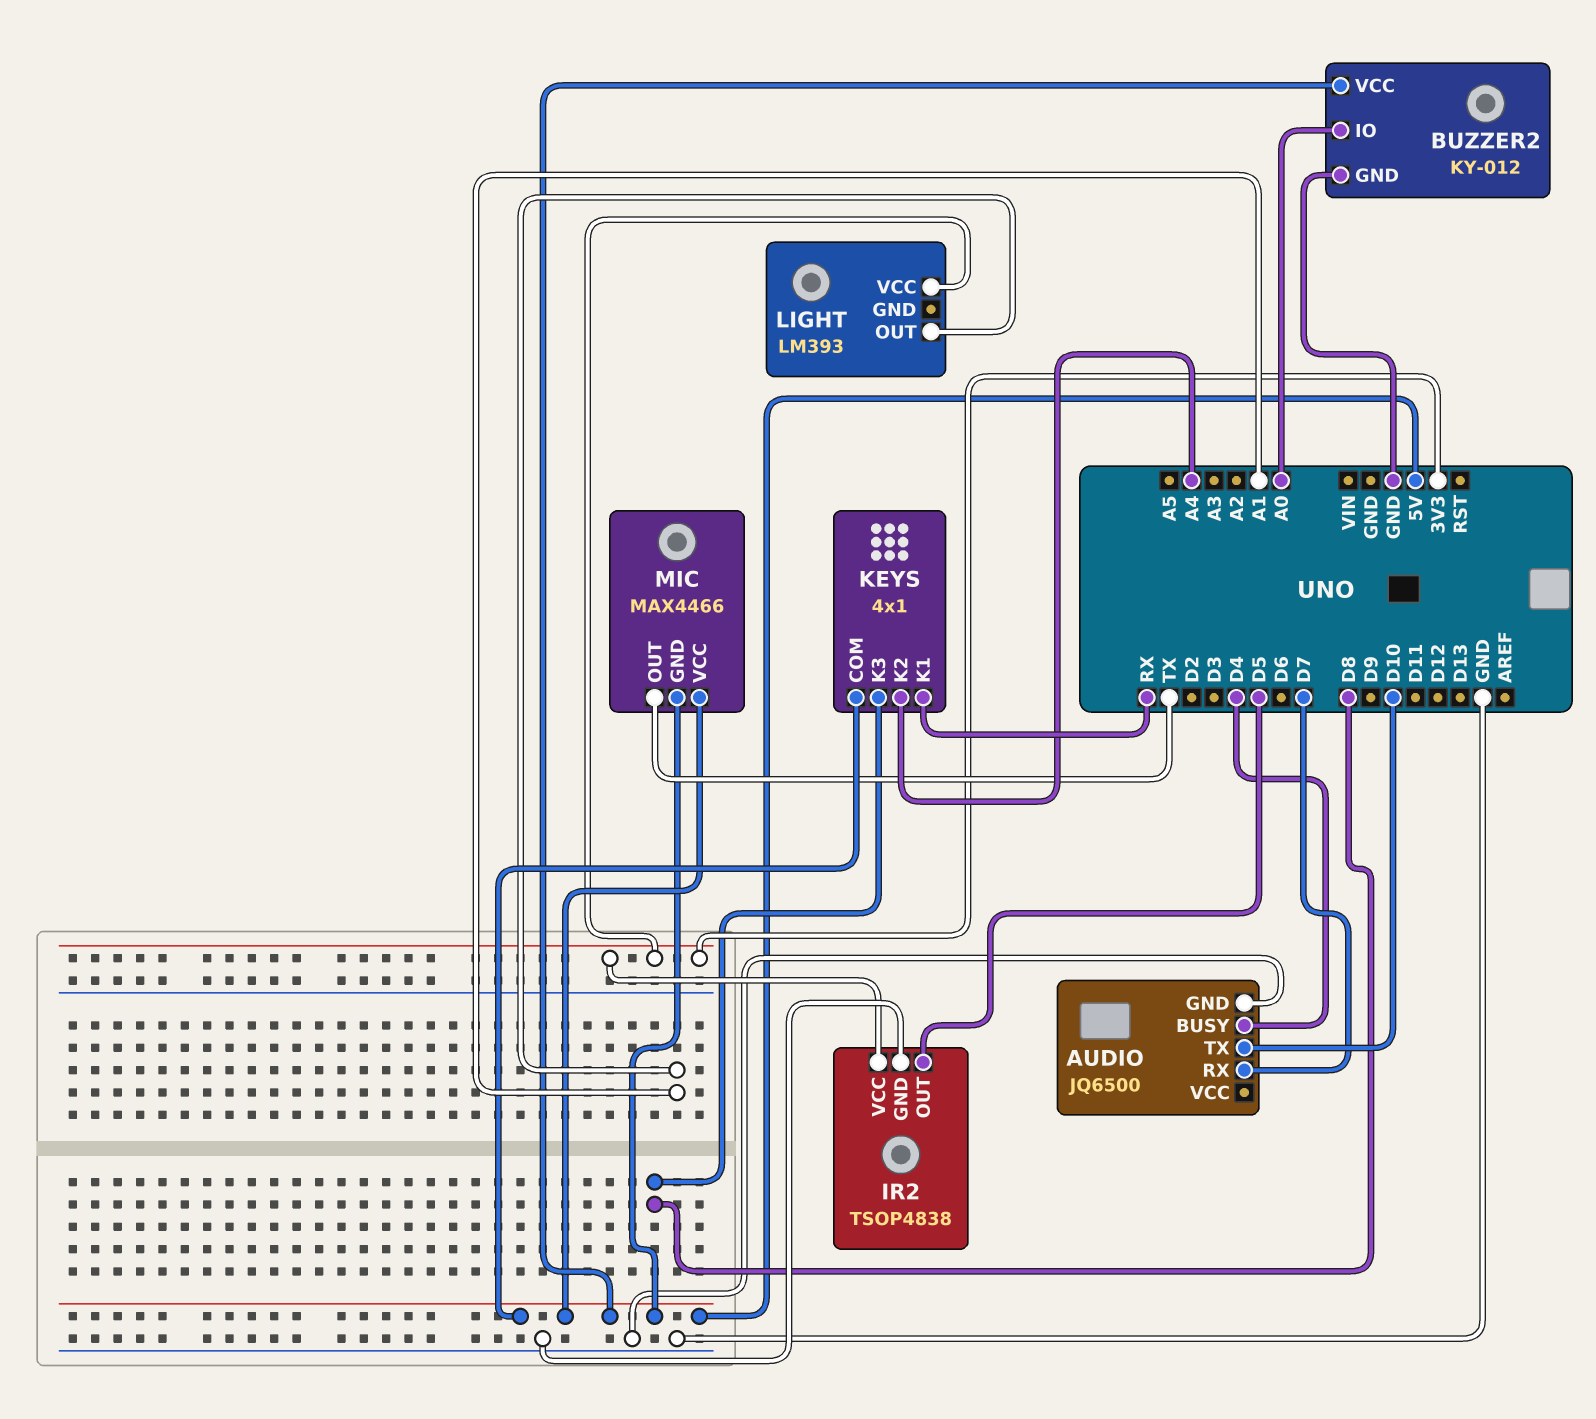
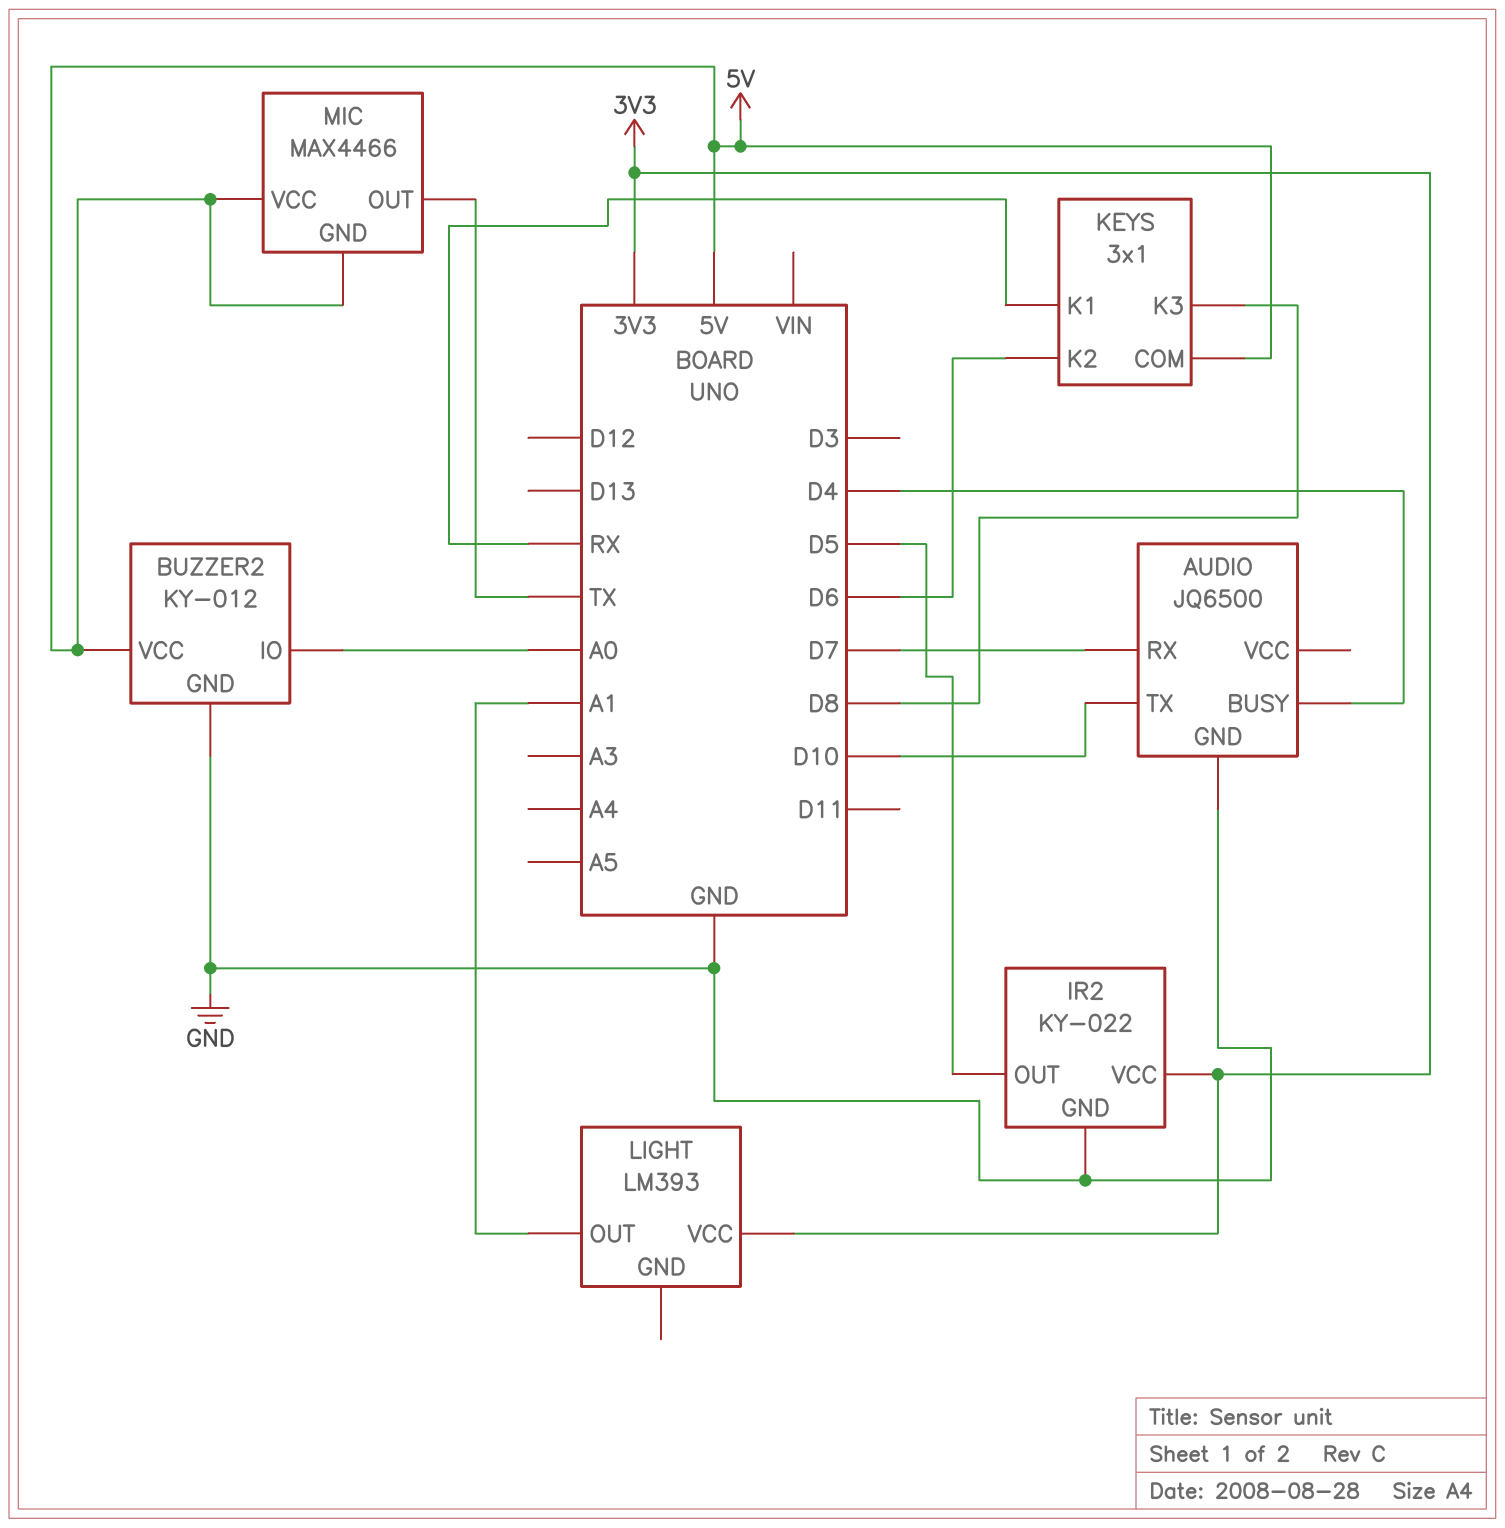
IR2: TSOP4838 -> KY-022
KEYS: 4x1 -> 3x1
KEYS pin K2: A4 -> D6

